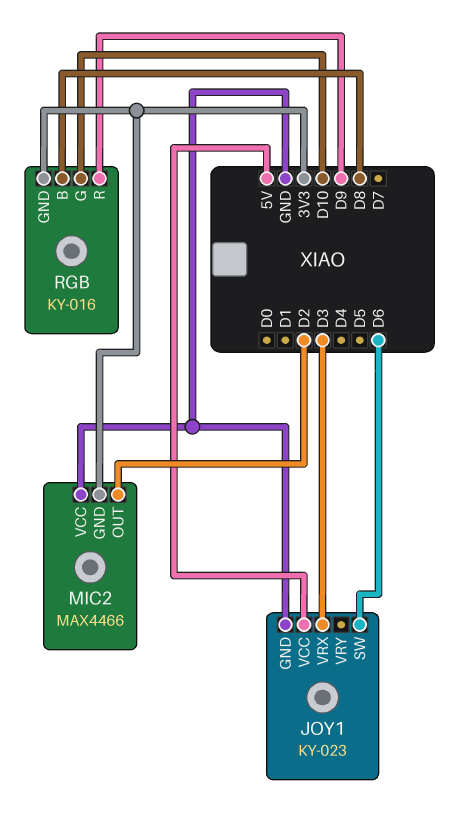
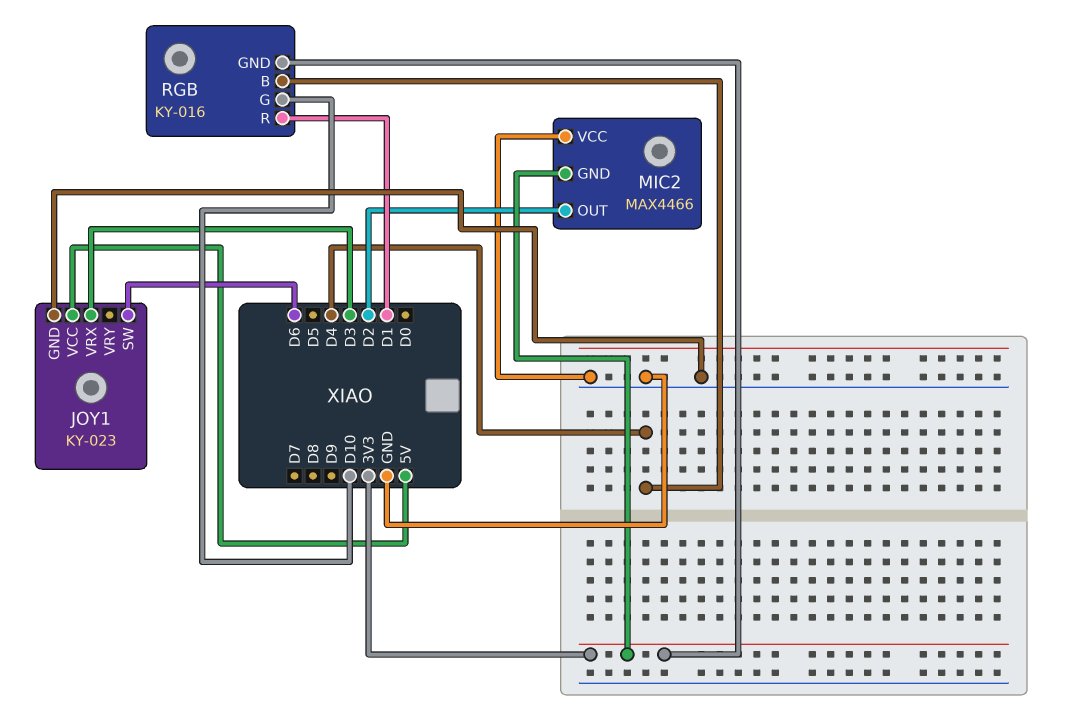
RGB pin B: D8 -> D4
RGB pin R: D9 -> D1

